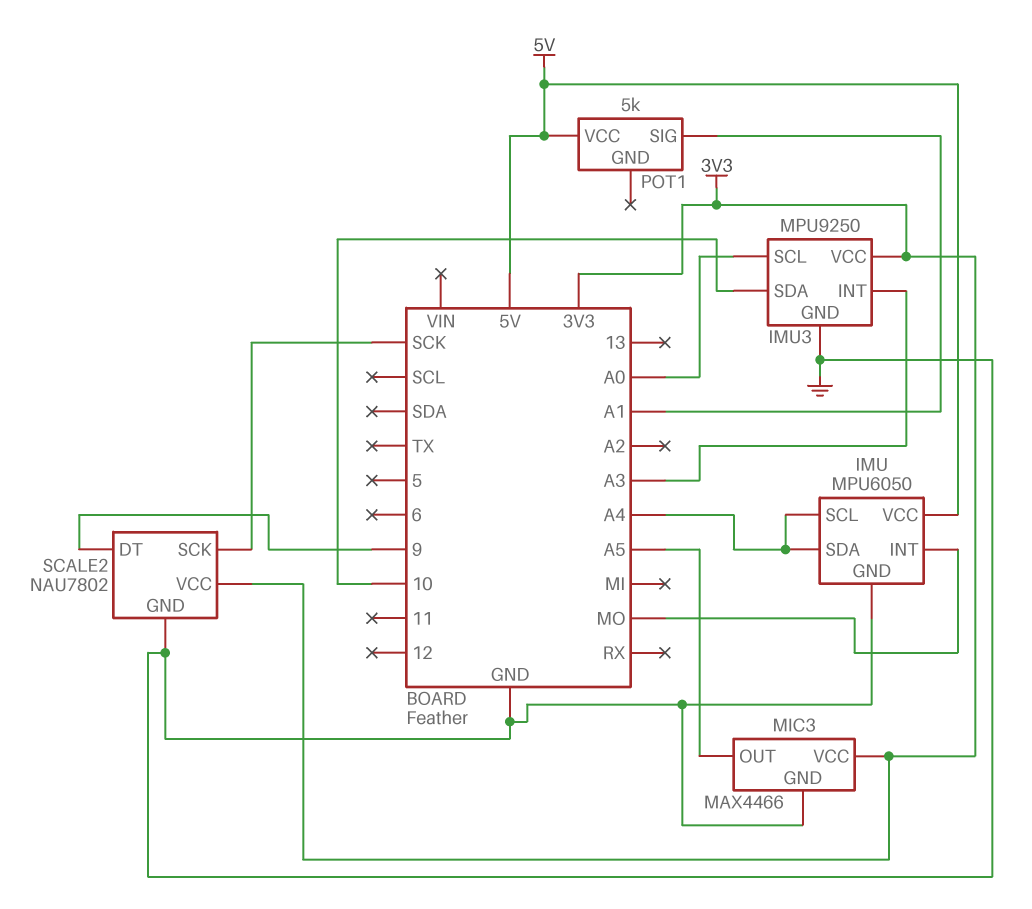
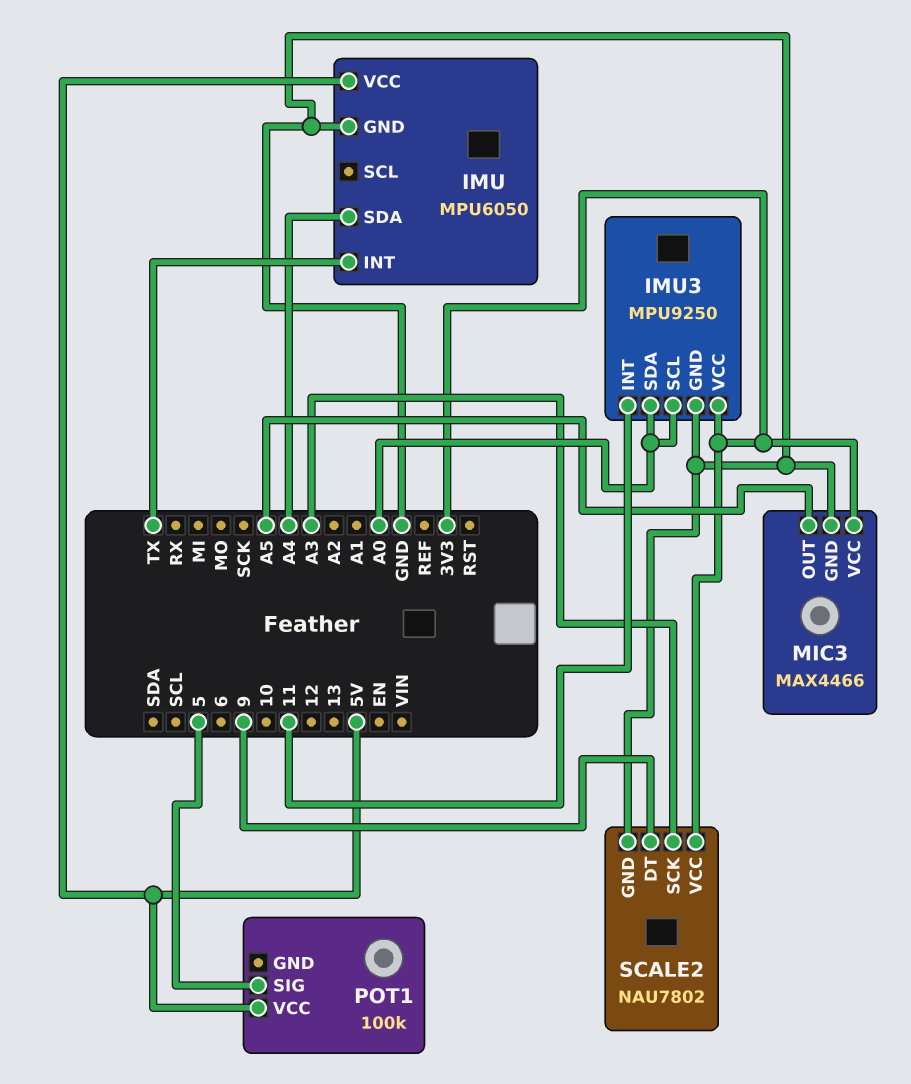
IMU pin INT: MO -> TX
IMU pin SCL: A4 -> none
IMU3 pin INT: A3 -> 11
IMU3 pin SDA: 10 -> A0
POT1: 5k -> 100k
POT1 pin SIG: A1 -> 5
SCALE2 pin SCK: SCK -> A3

